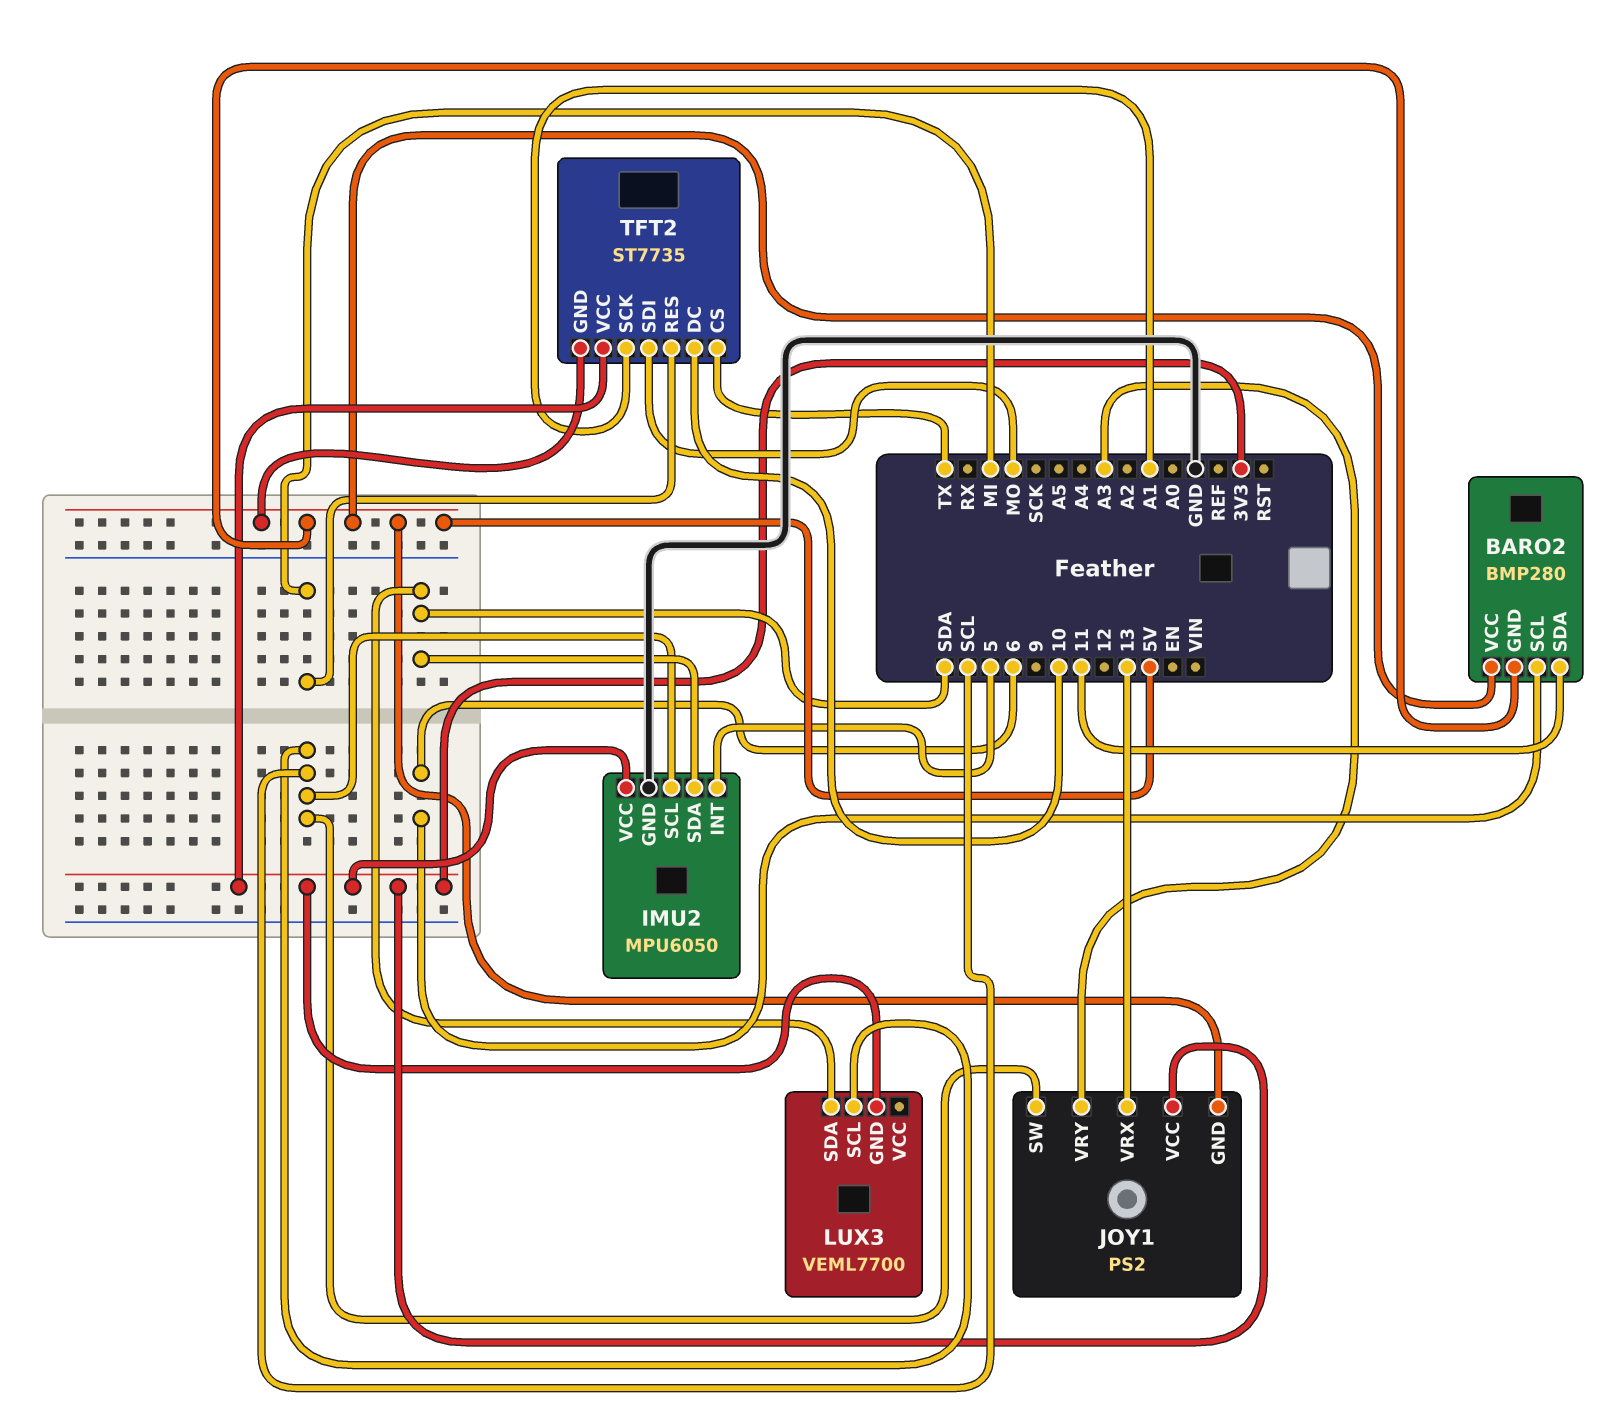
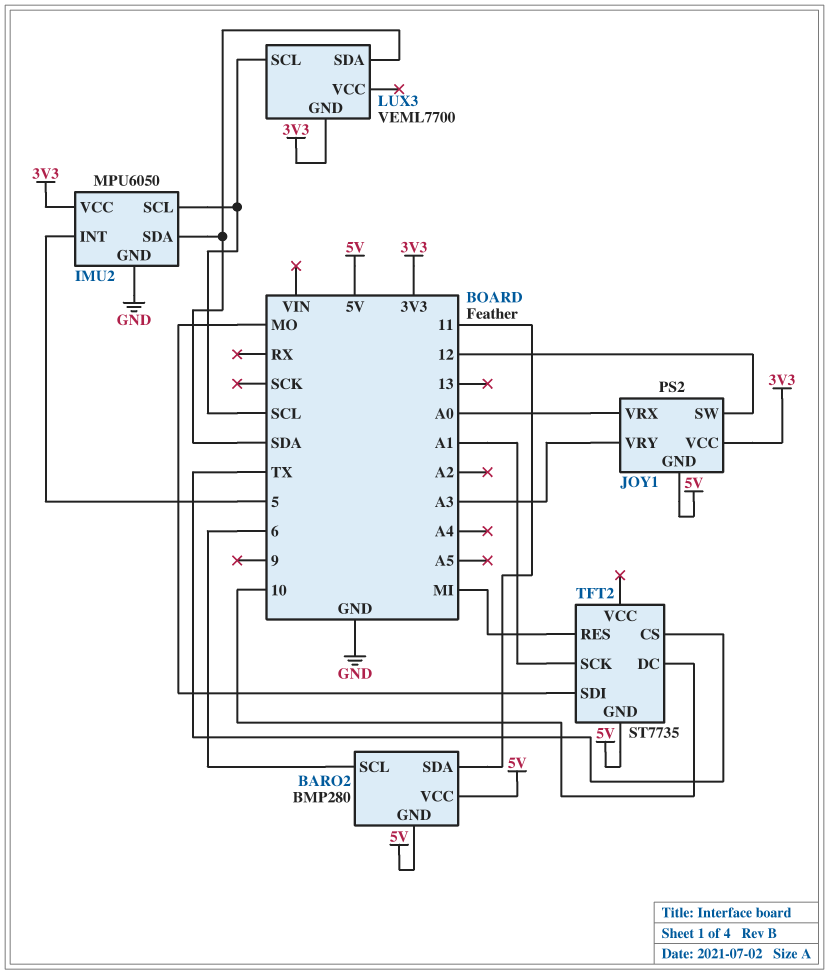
JOY1 pin SW: SCL -> 12
JOY1 pin VRX: 13 -> A0
TFT2 pin VCC: 3V3 -> none

